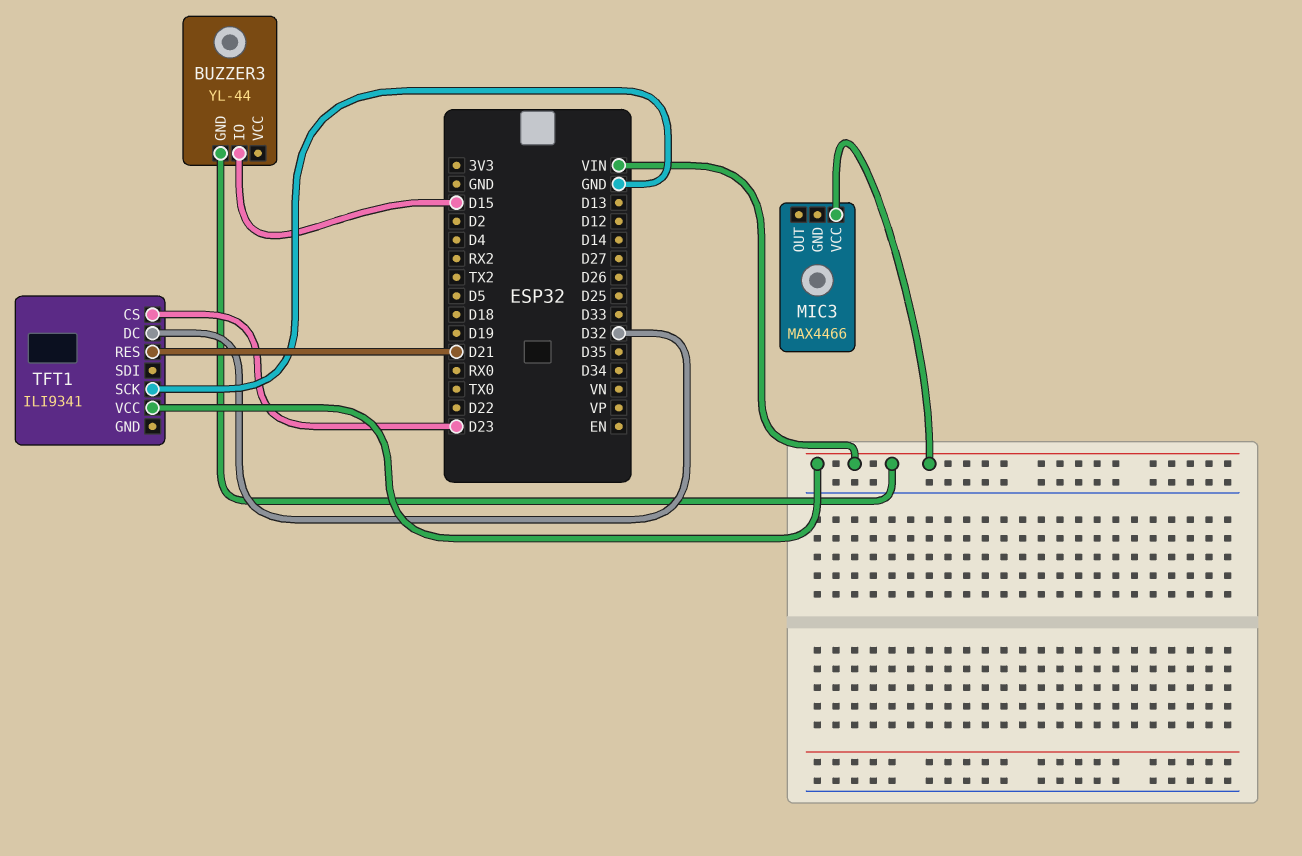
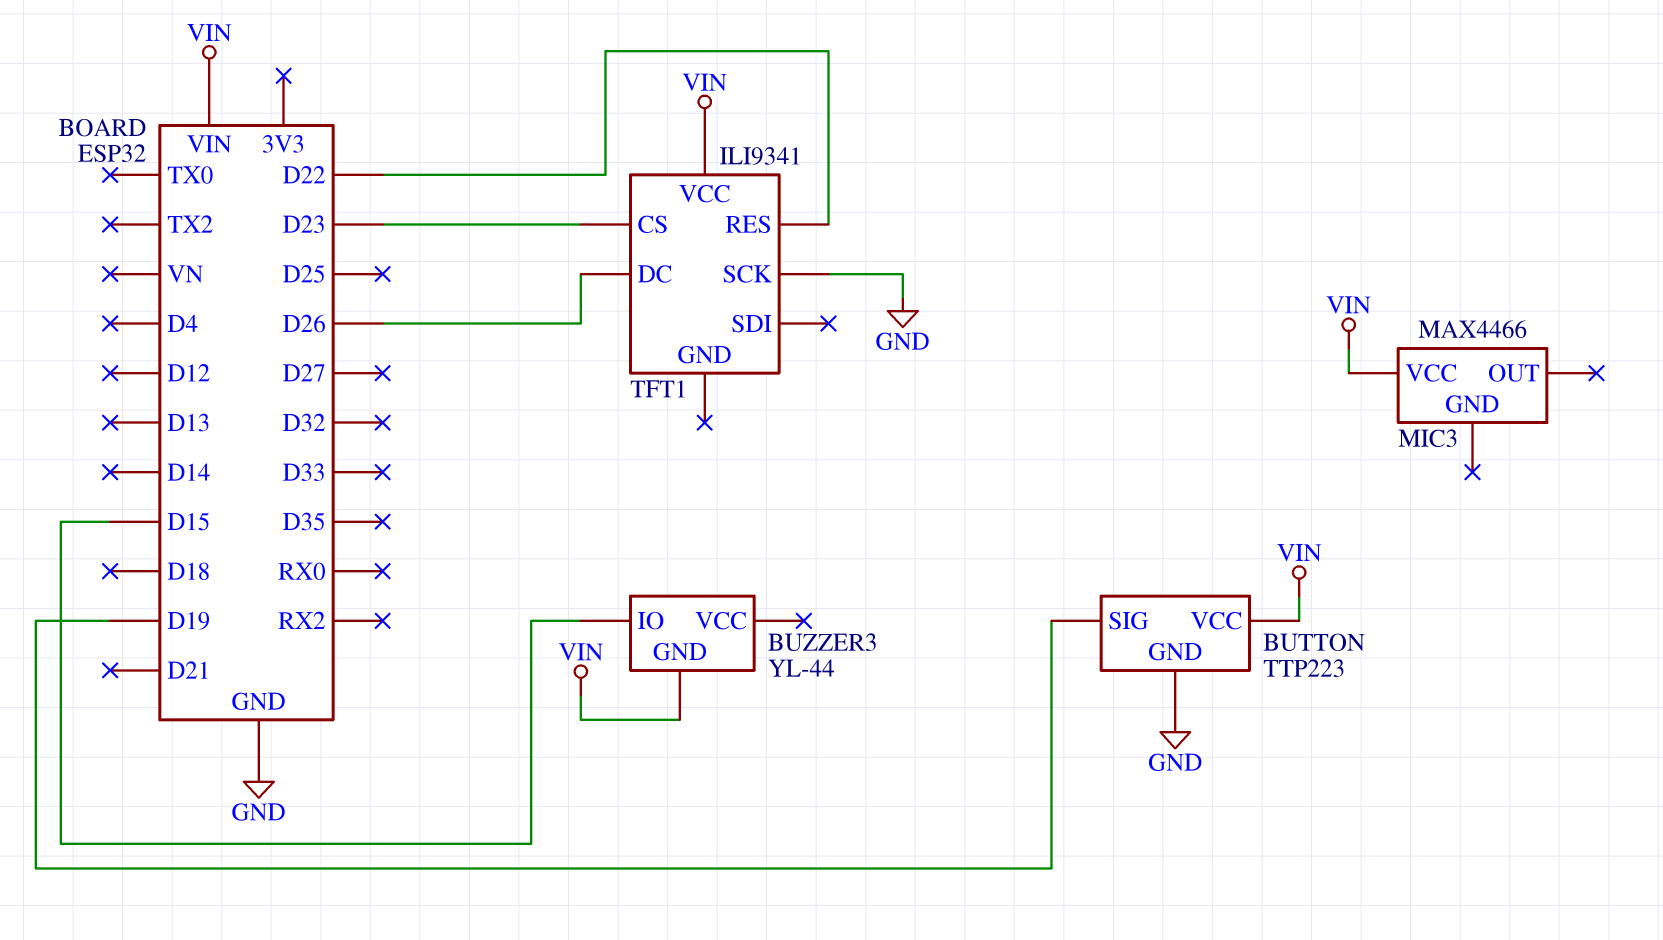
BUTTON: none -> TTP223
BUTTON pin GND: none -> GND
BUTTON pin SIG: none -> D19
BUTTON pin VCC: none -> VIN
TFT1 pin DC: D32 -> D26
TFT1 pin RES: D21 -> D22

